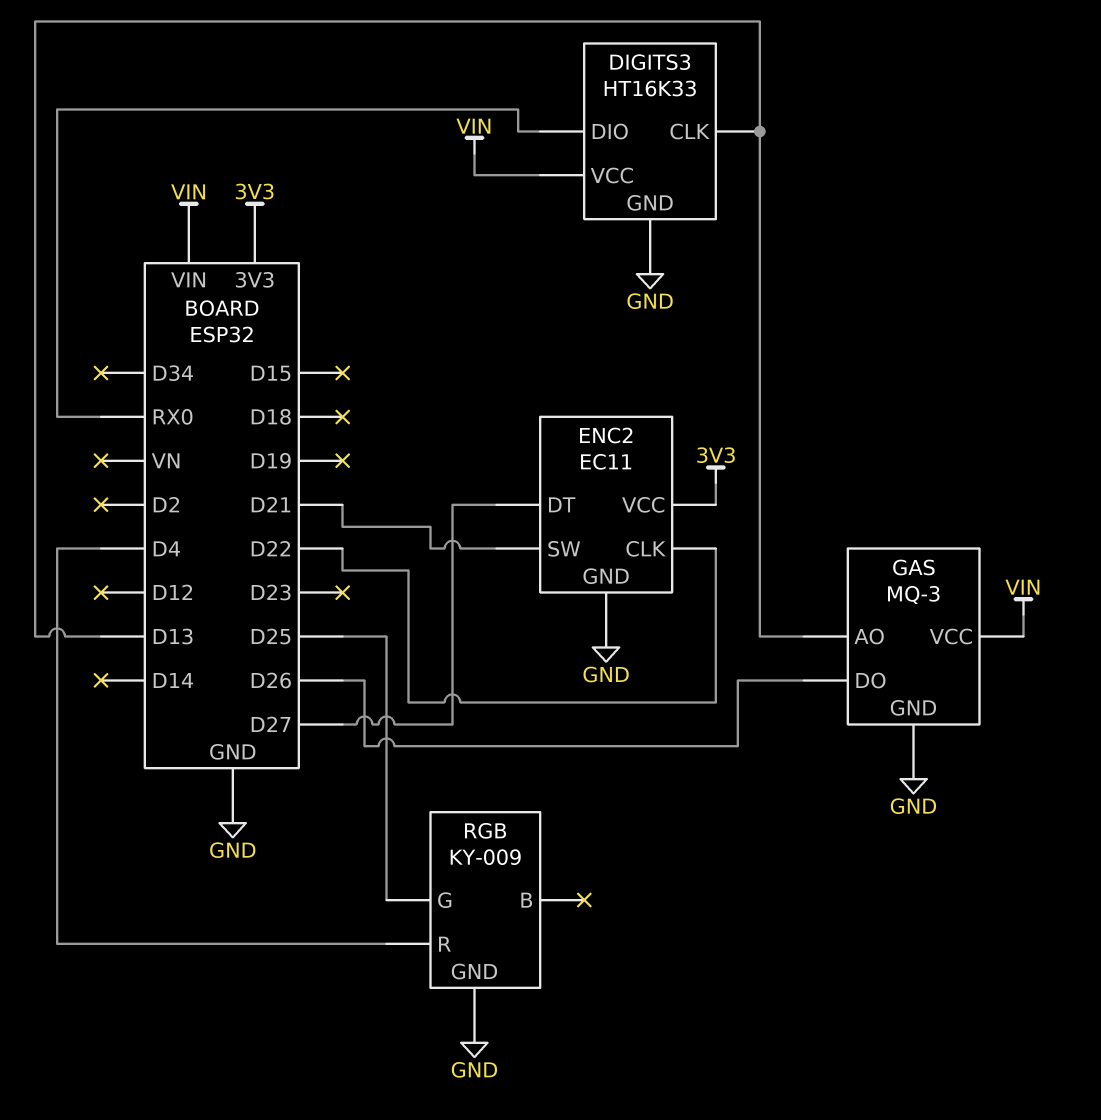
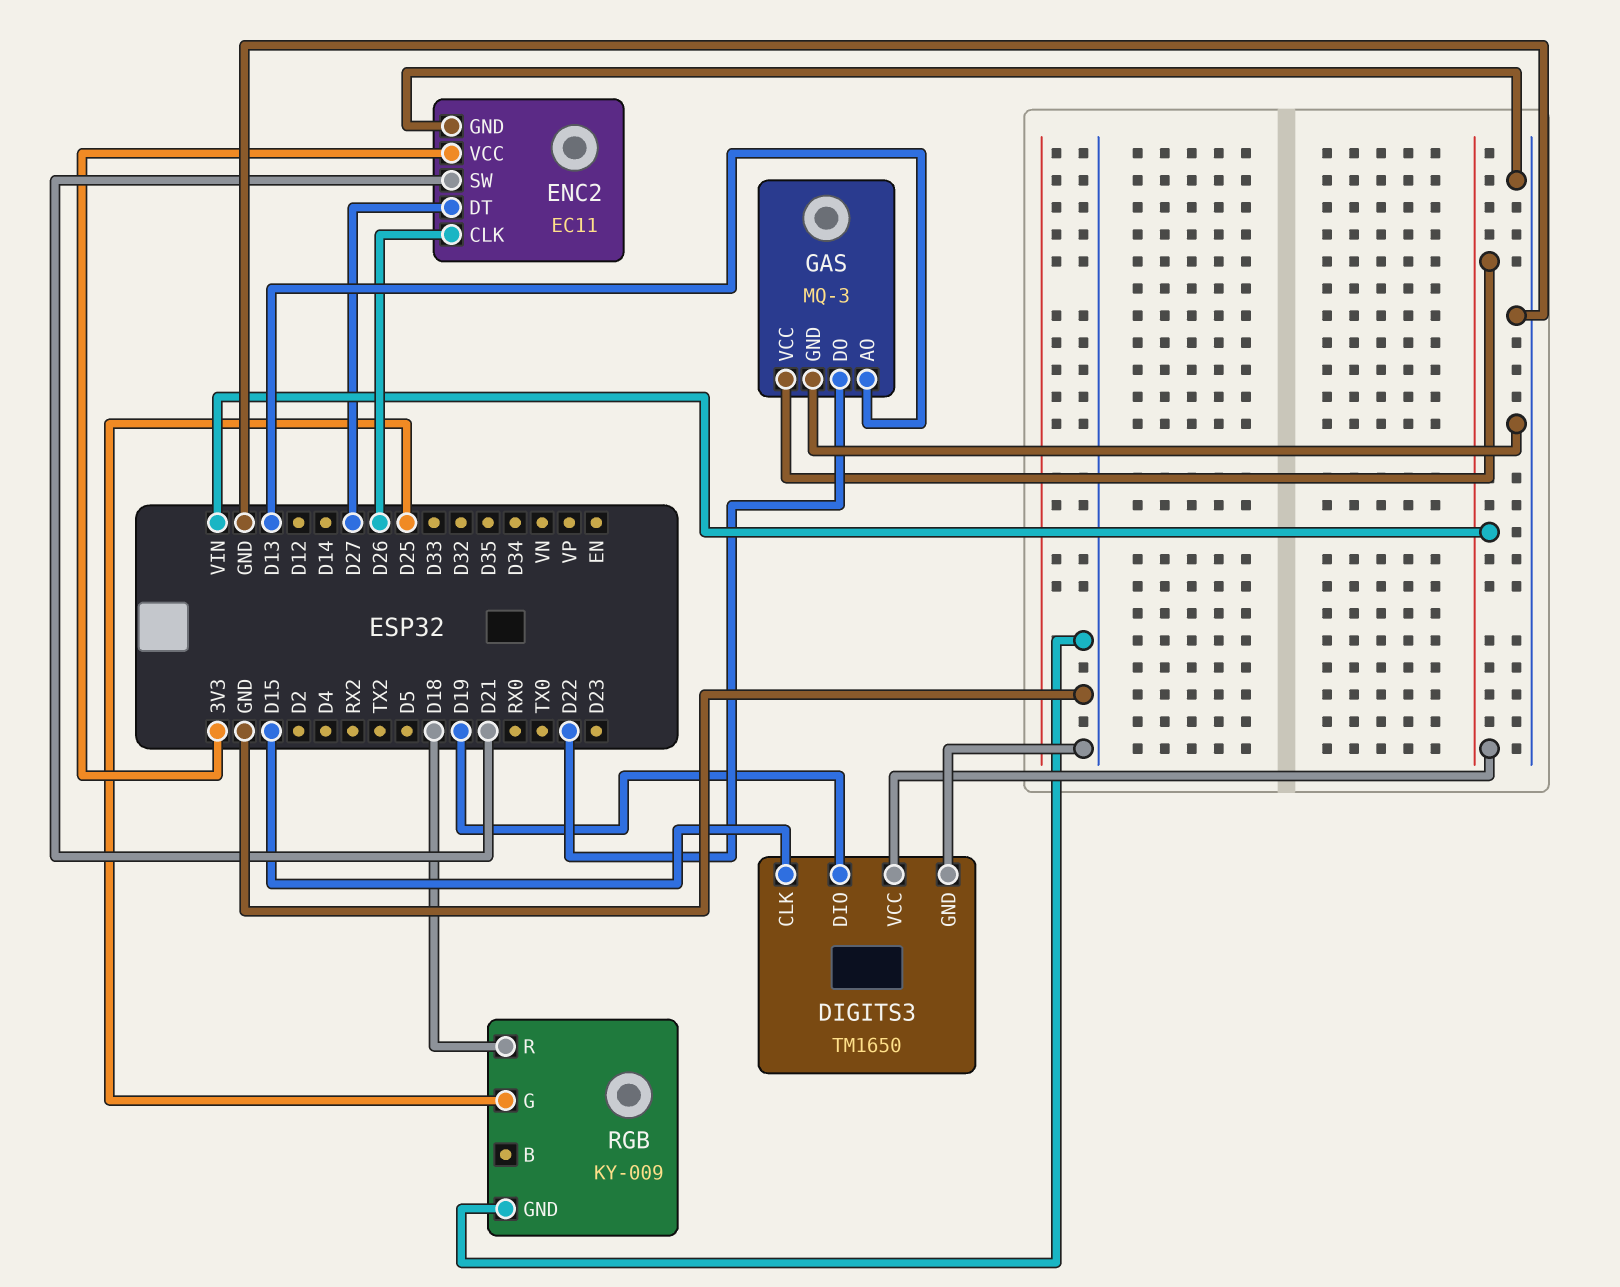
DIGITS3: HT16K33 -> TM1650
DIGITS3 pin CLK: D13 -> D15
DIGITS3 pin DIO: RX0 -> D19
ENC2 pin CLK: D22 -> D26
GAS pin DO: D26 -> D22
RGB pin R: D4 -> D18

